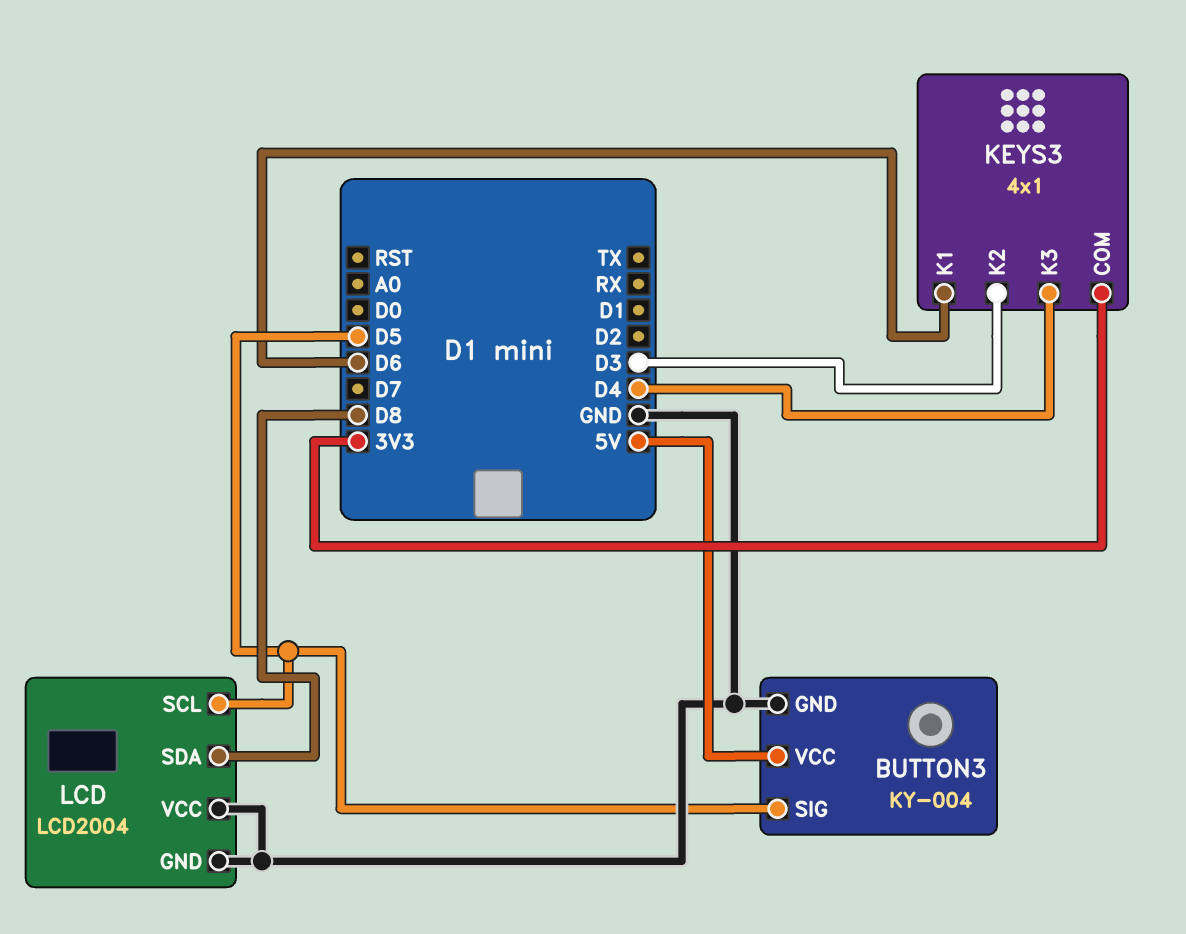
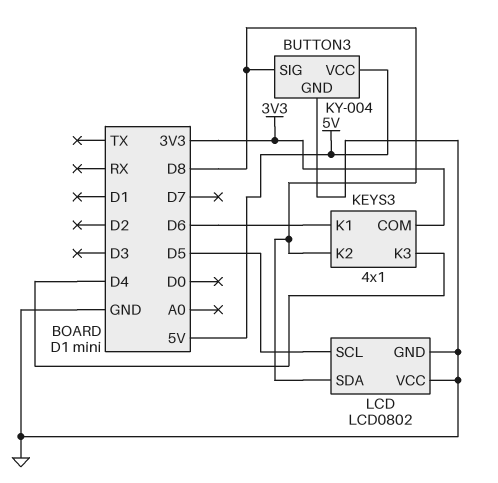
BUTTON3 pin SIG: D5 -> D8
KEYS3 pin K2: D3 -> D8
LCD: LCD2004 -> LCD0802

